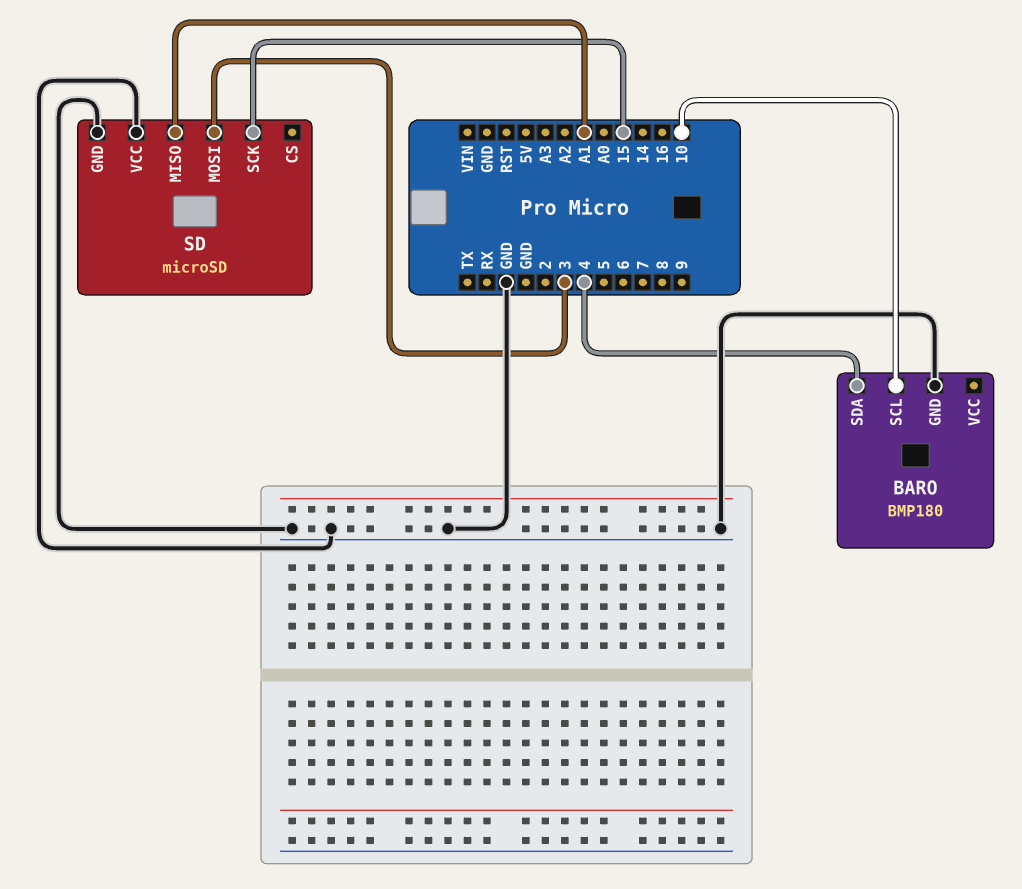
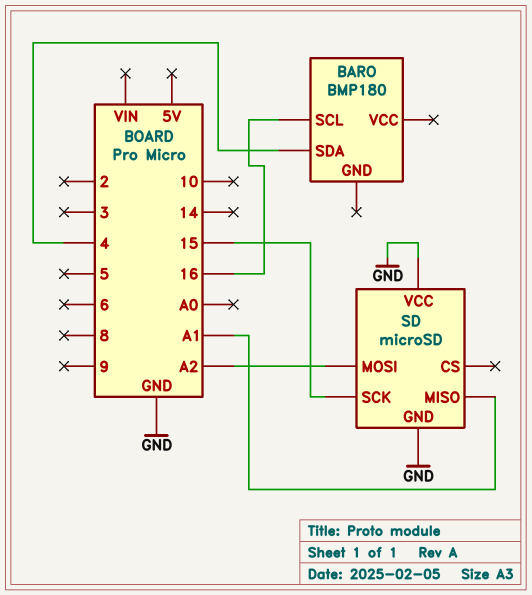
BARO pin GND: GND -> none
BARO pin SCL: 10 -> 16
SD pin MOSI: 3 -> A2

